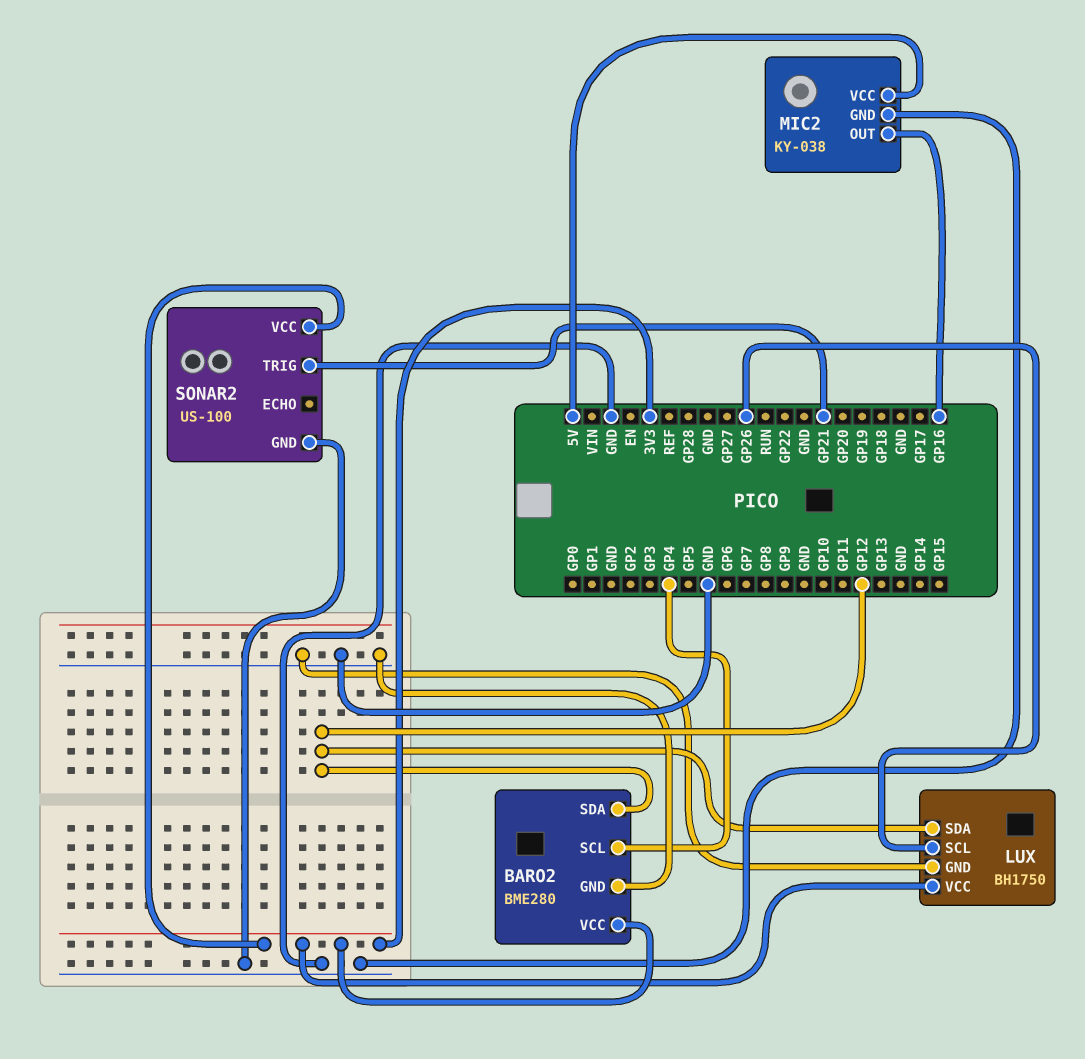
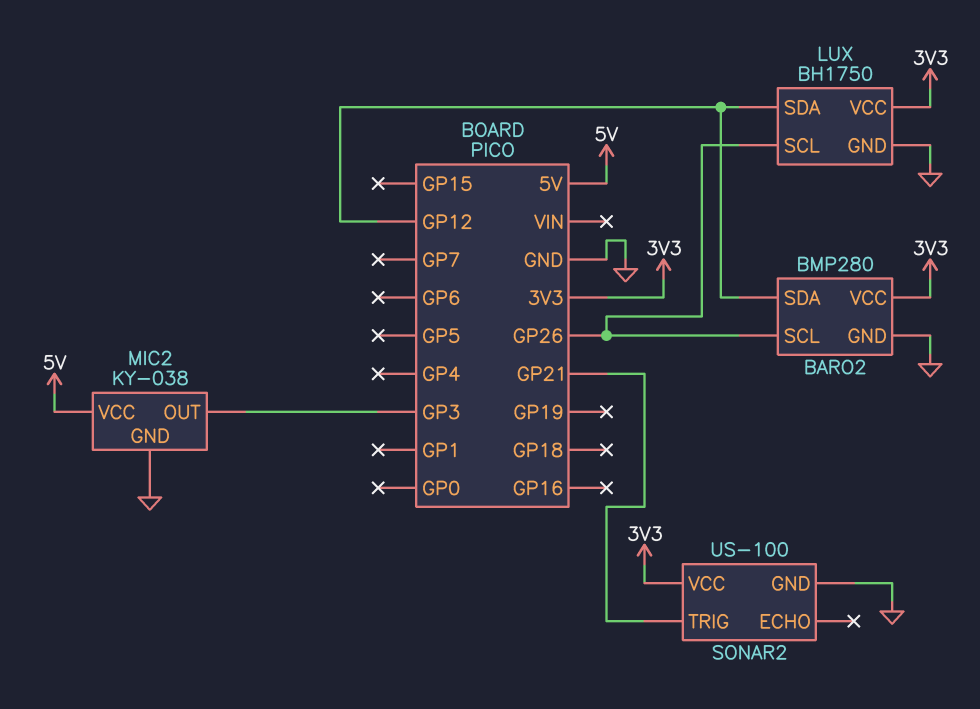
BARO2: BME280 -> BMP280
BARO2 pin SCL: GP4 -> GP26
MIC2 pin OUT: GP16 -> GP3

